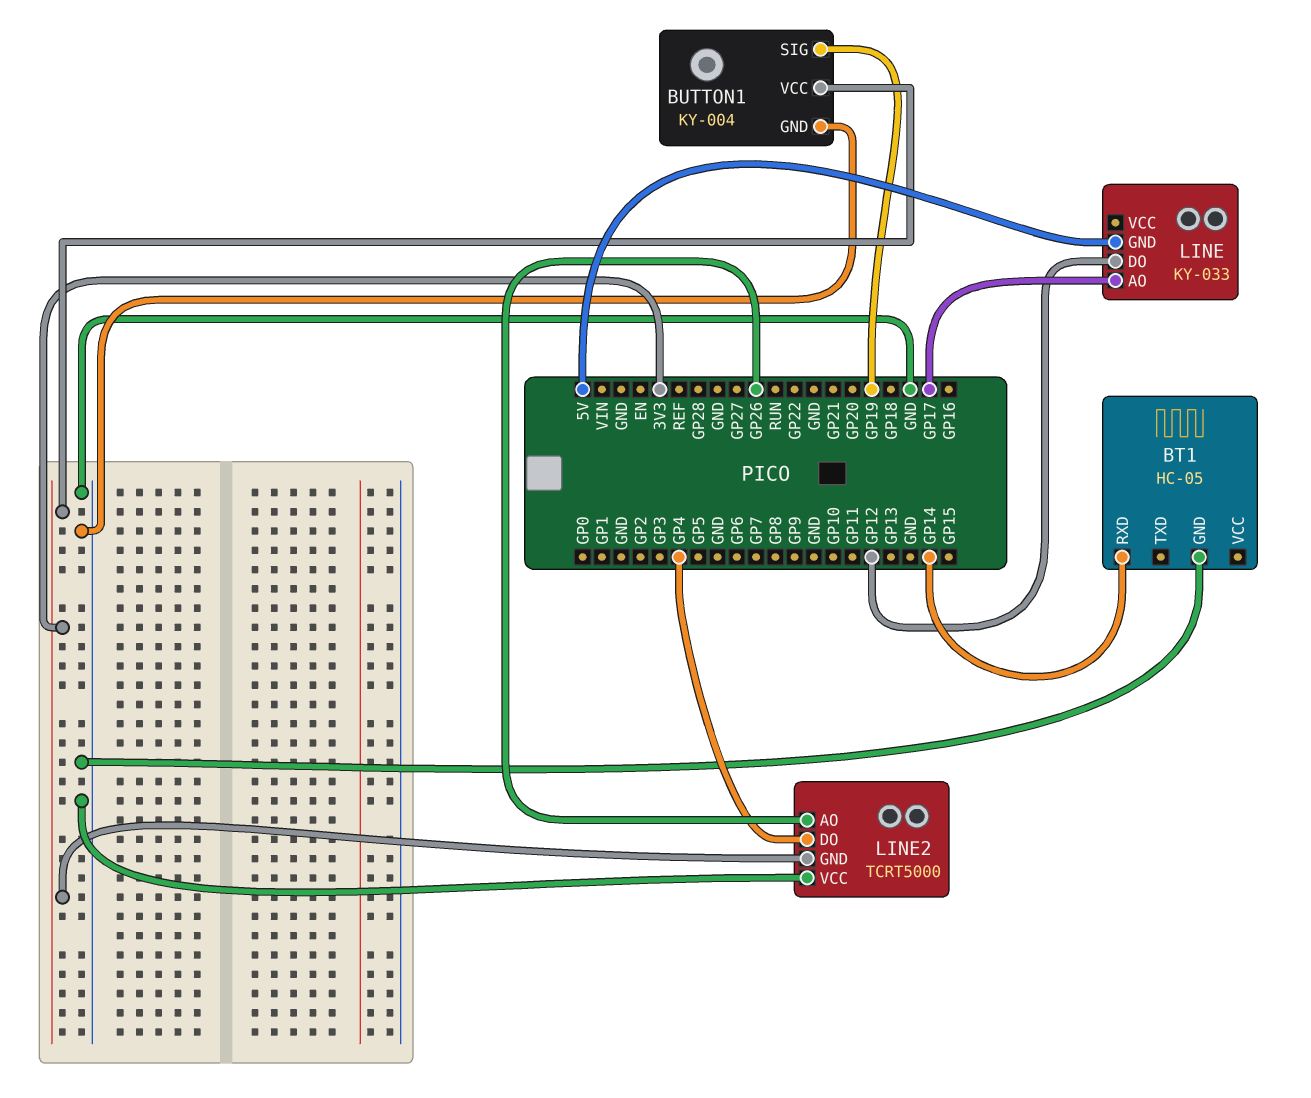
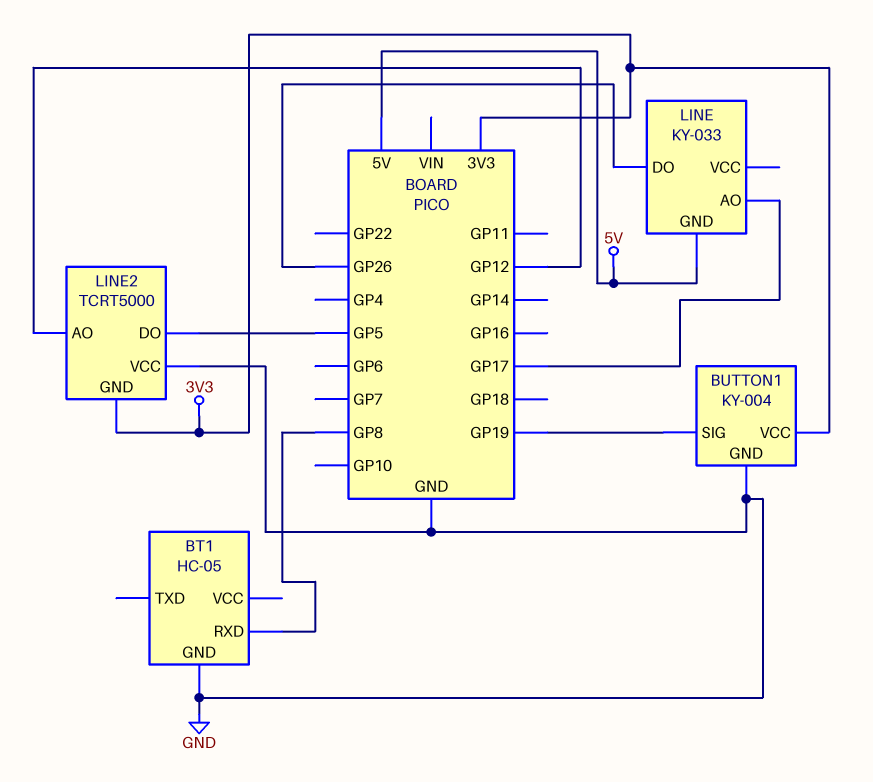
BT1 pin RXD: GP14 -> GP8
LINE pin DO: GP12 -> GP26
LINE2 pin AO: GP26 -> GP12
LINE2 pin DO: GP4 -> GP5

